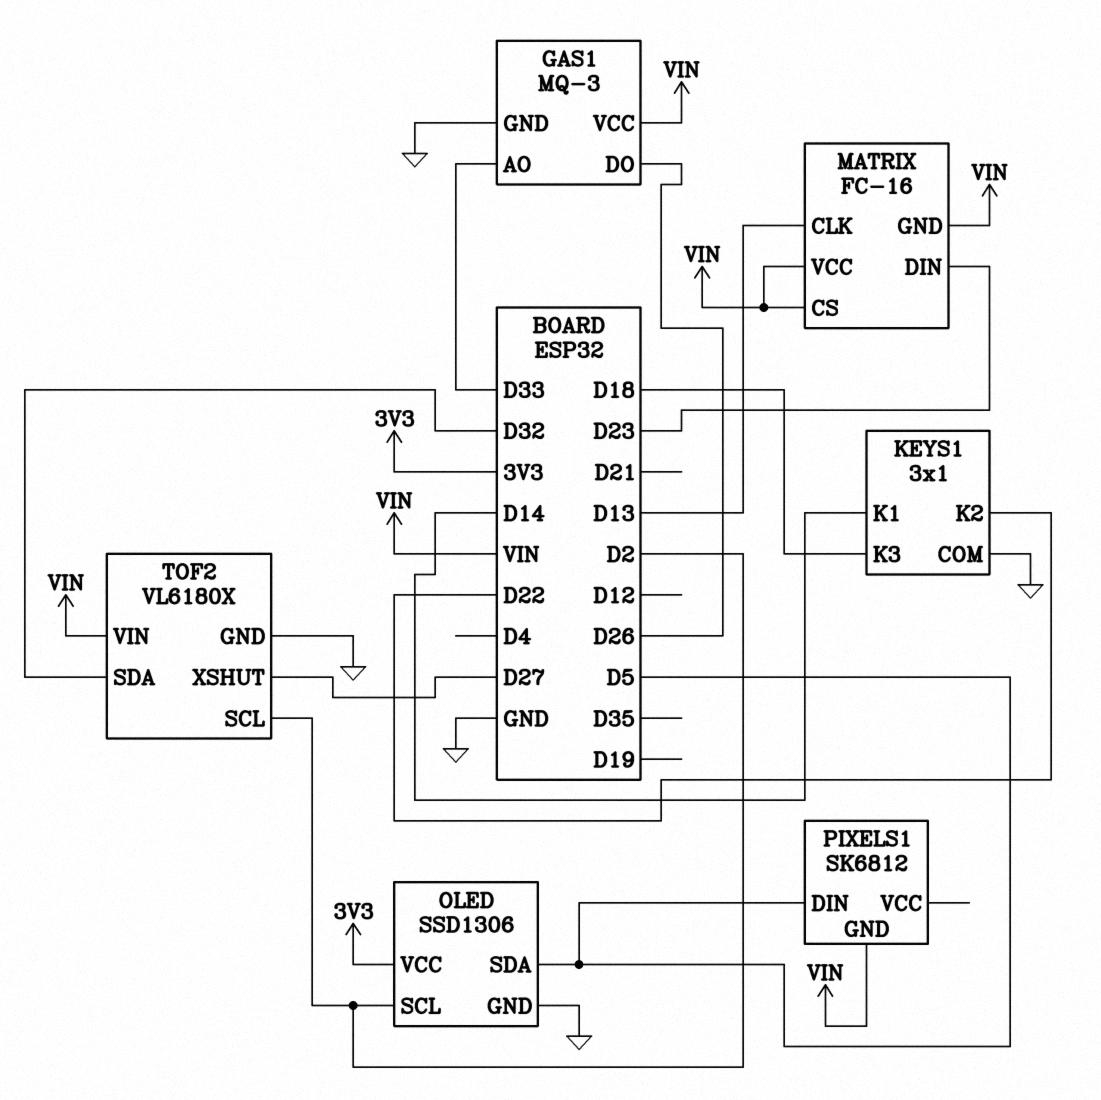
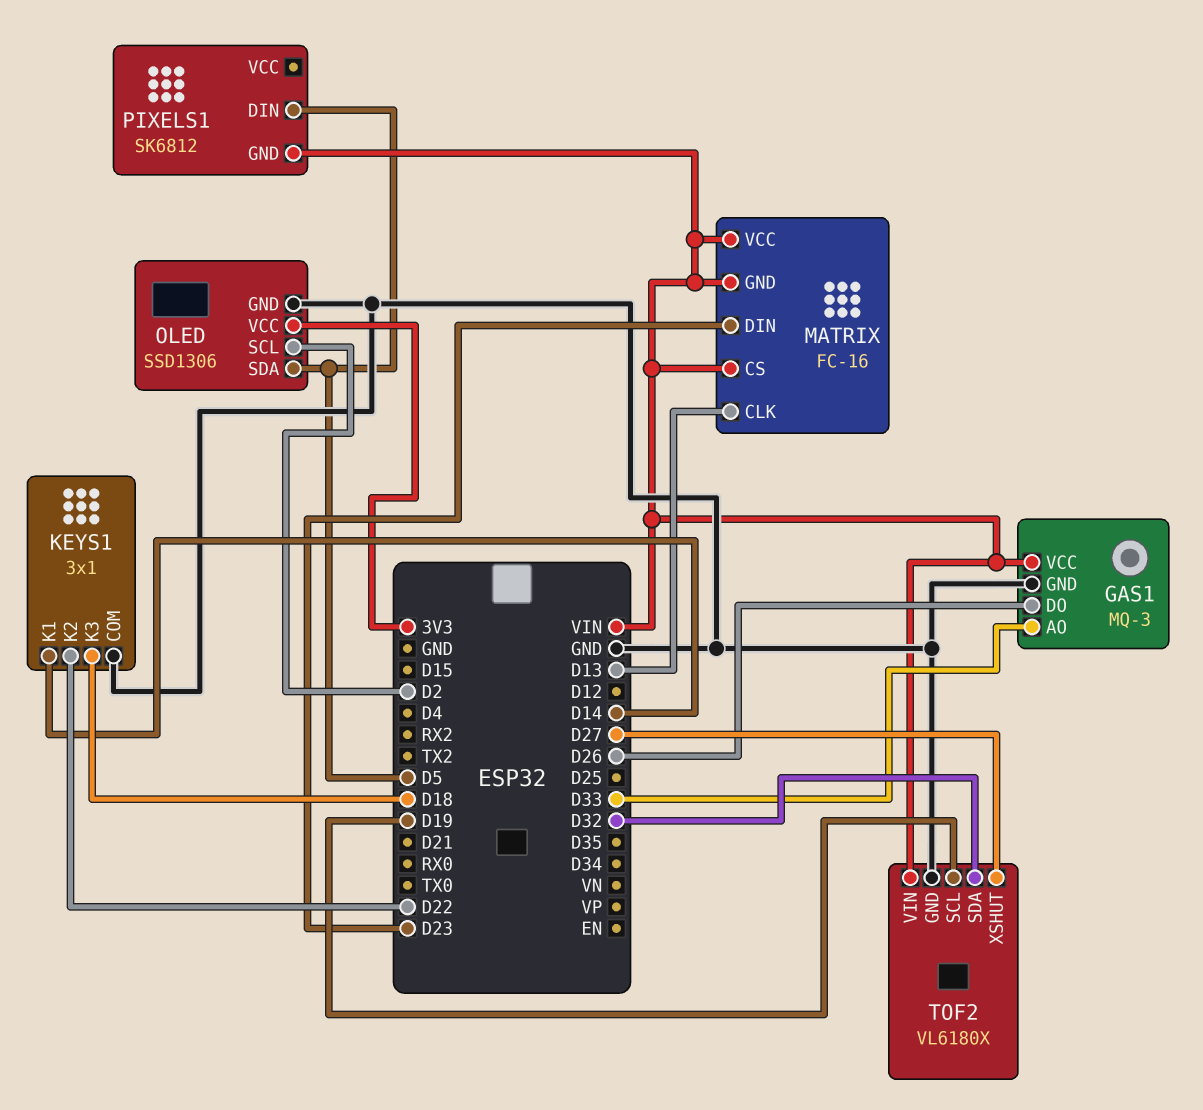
TOF2 pin SCL: D2 -> D19

